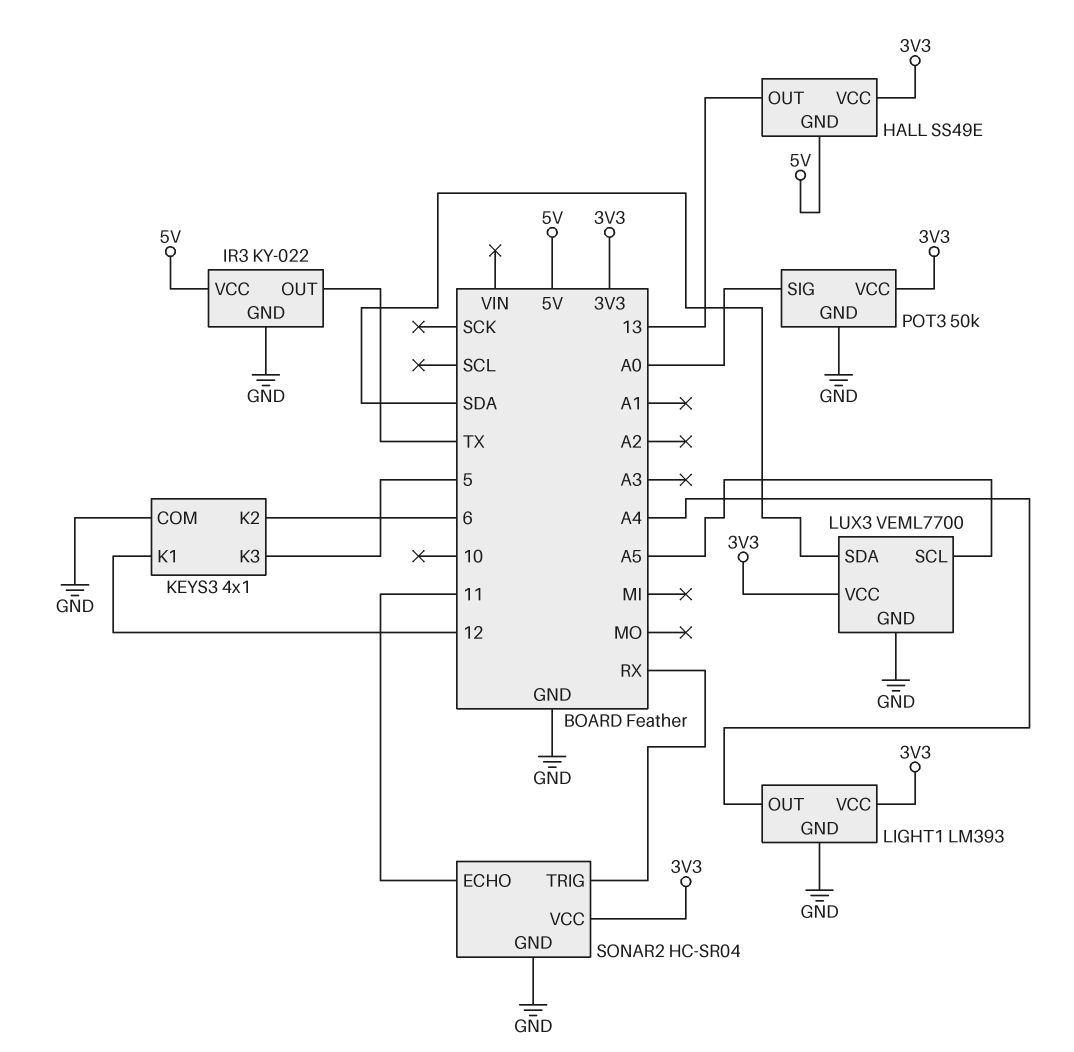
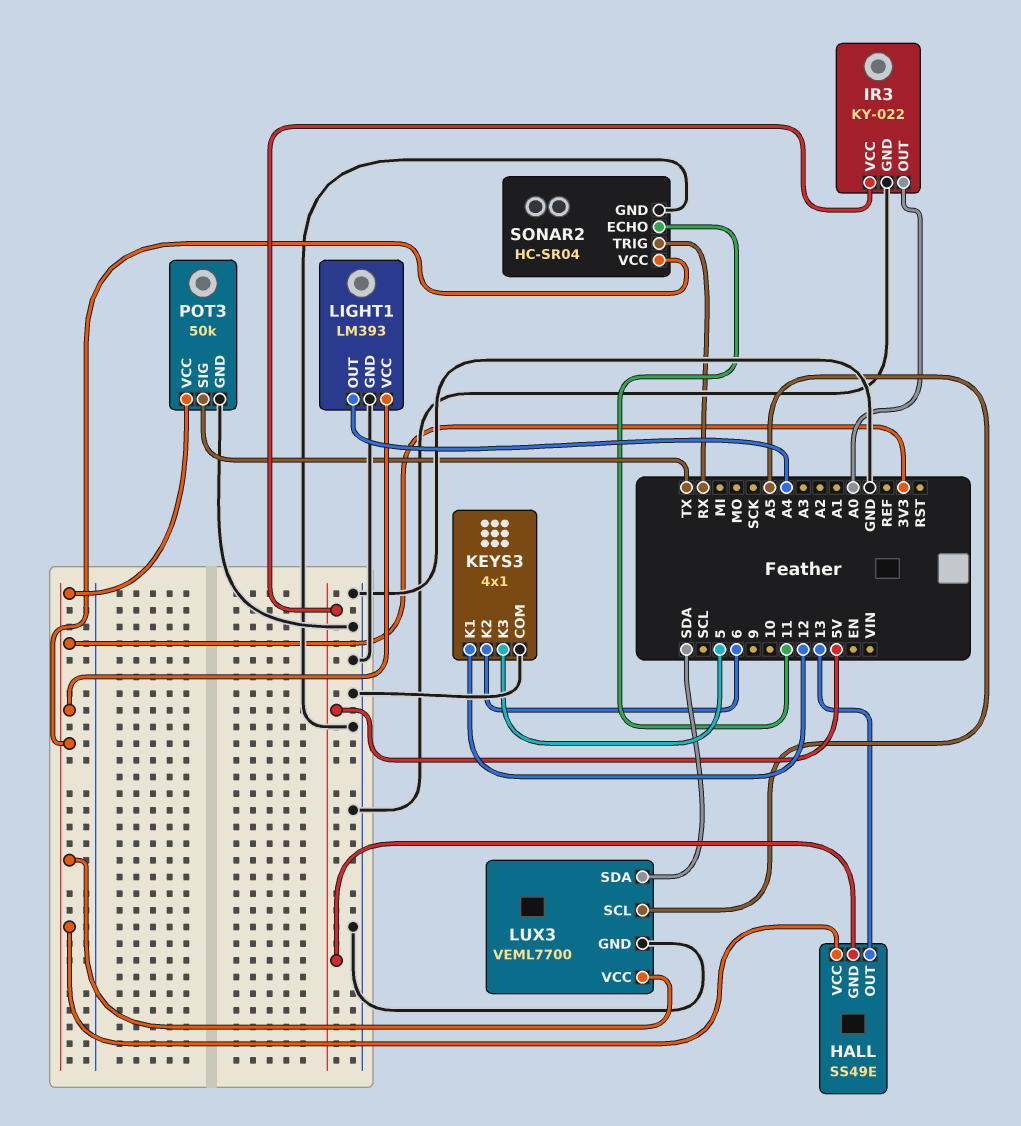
IR3 pin OUT: TX -> A0
POT3 pin SIG: A0 -> TX

